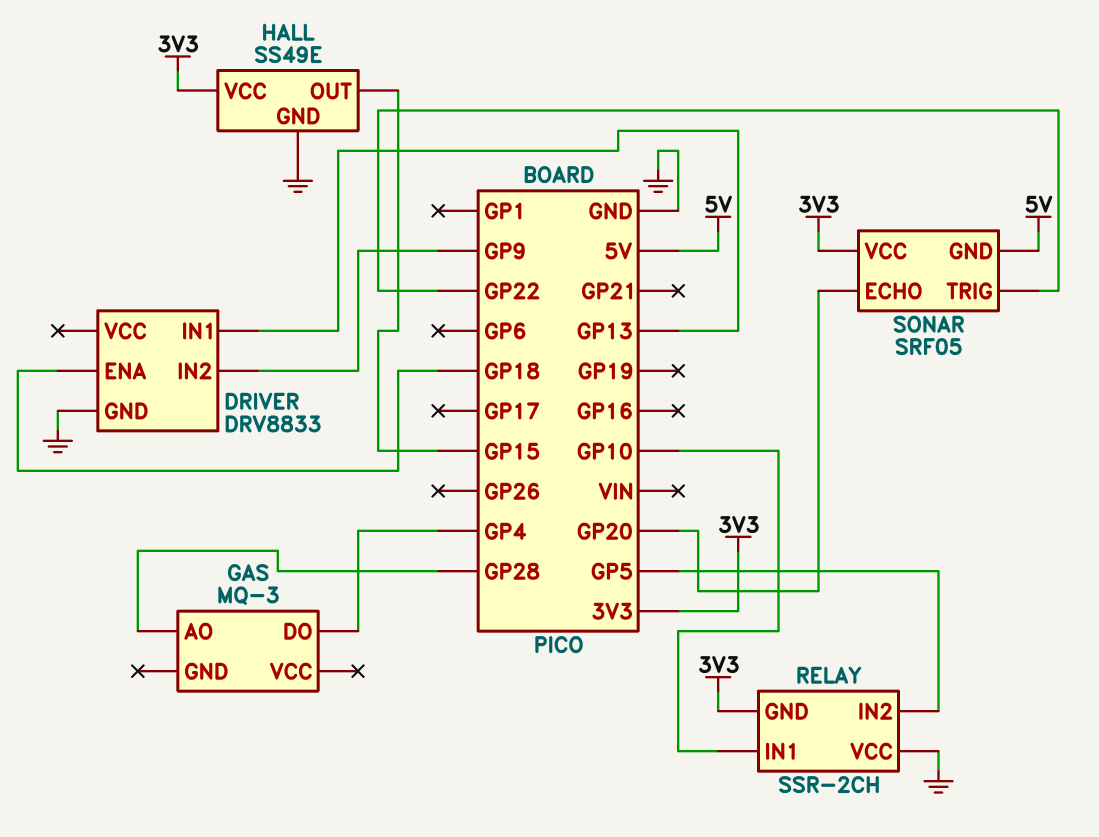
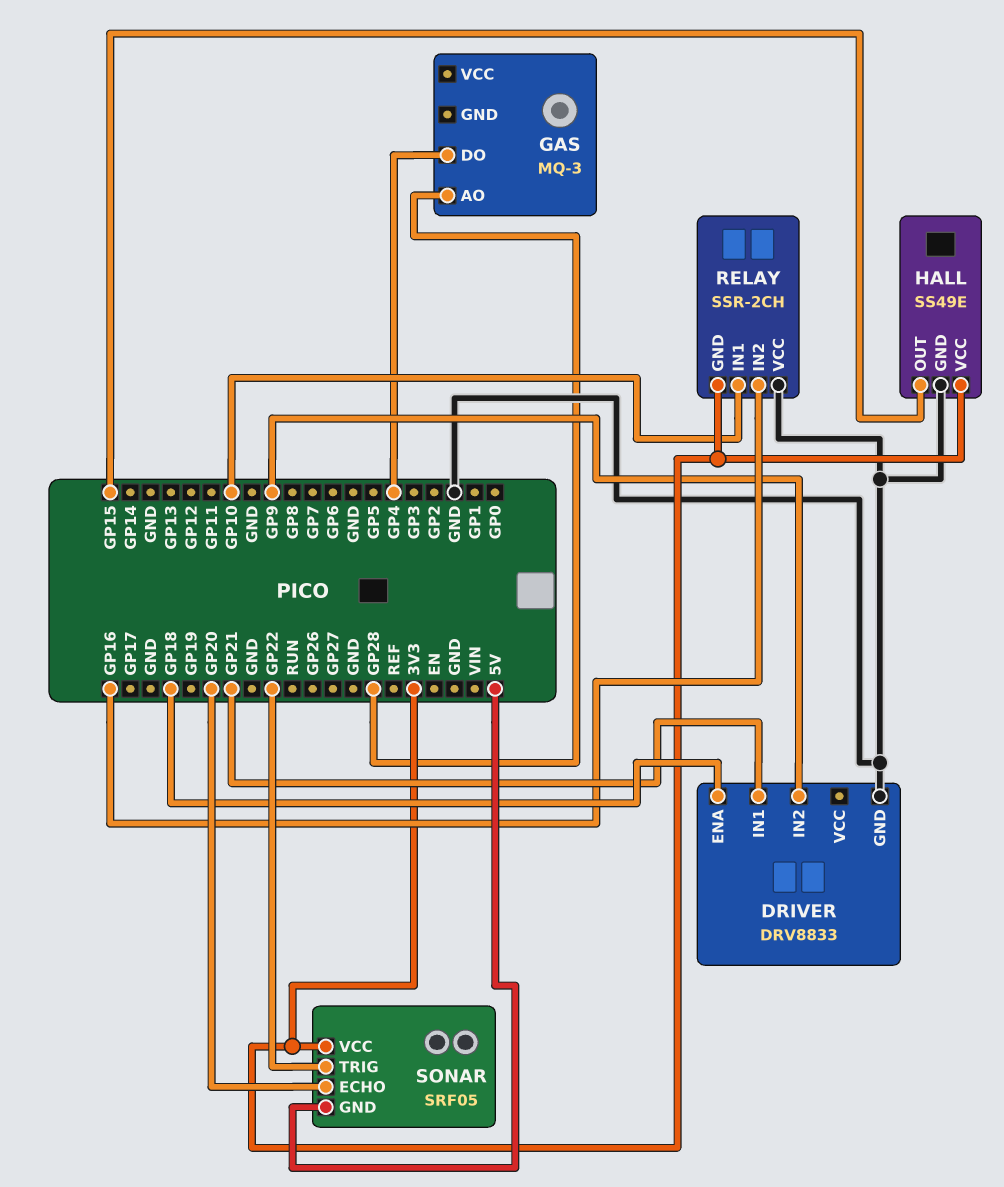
DRIVER pin IN1: GP13 -> GP21
RELAY pin IN2: GP5 -> GP16

